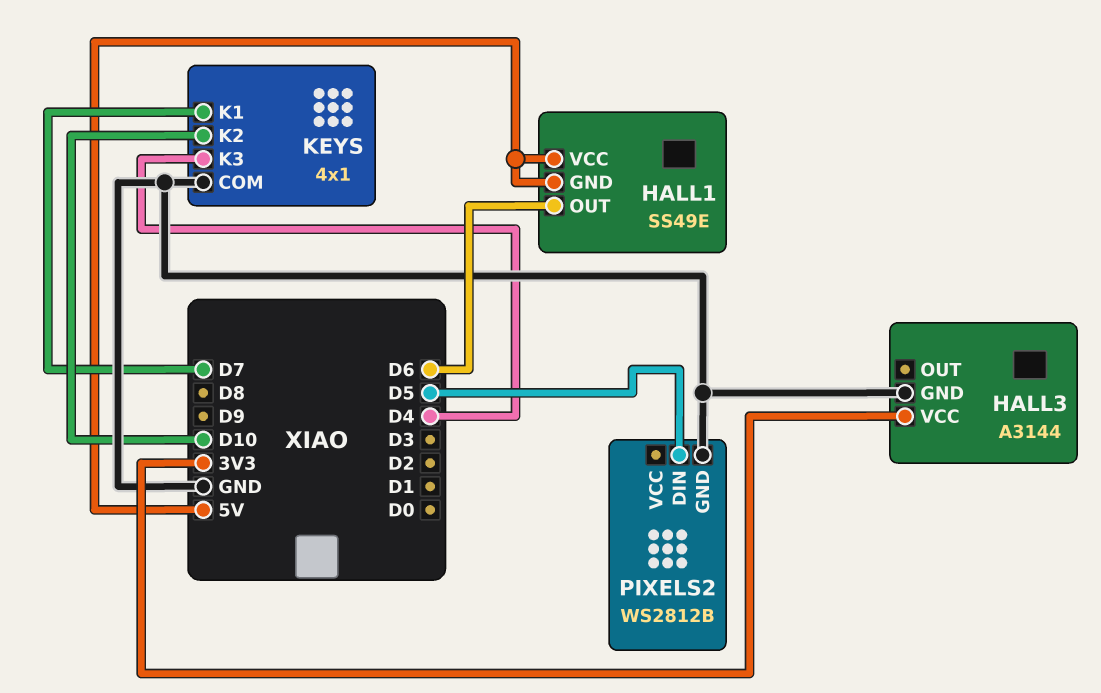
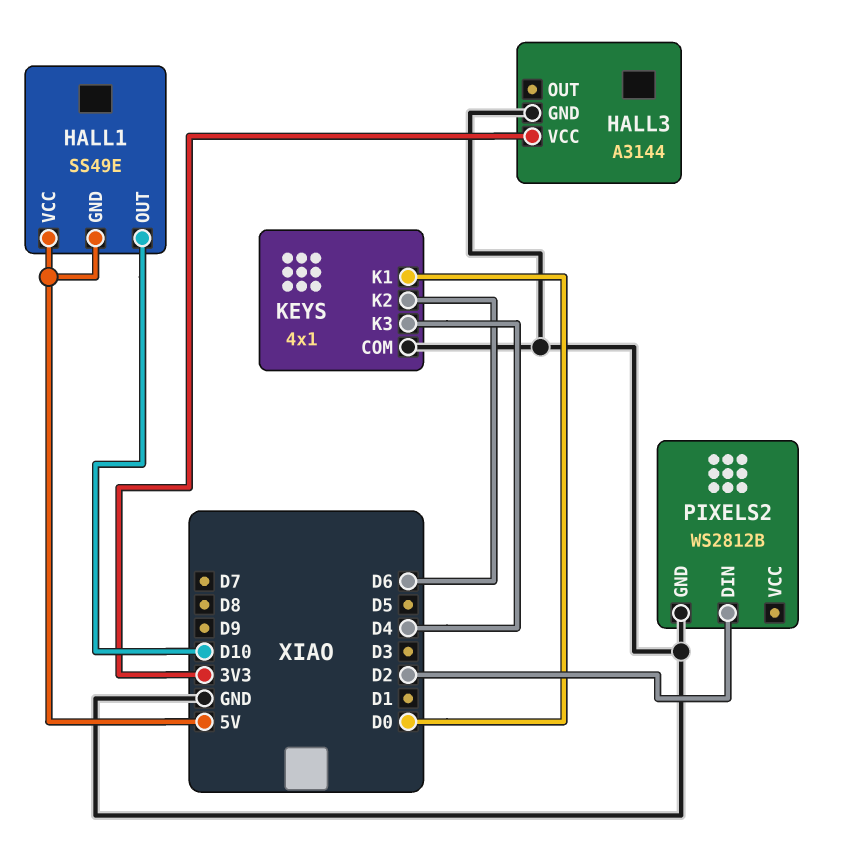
HALL1 pin OUT: D6 -> D10
KEYS pin K1: D7 -> D0
KEYS pin K2: D10 -> D6
PIXELS2 pin DIN: D5 -> D2

